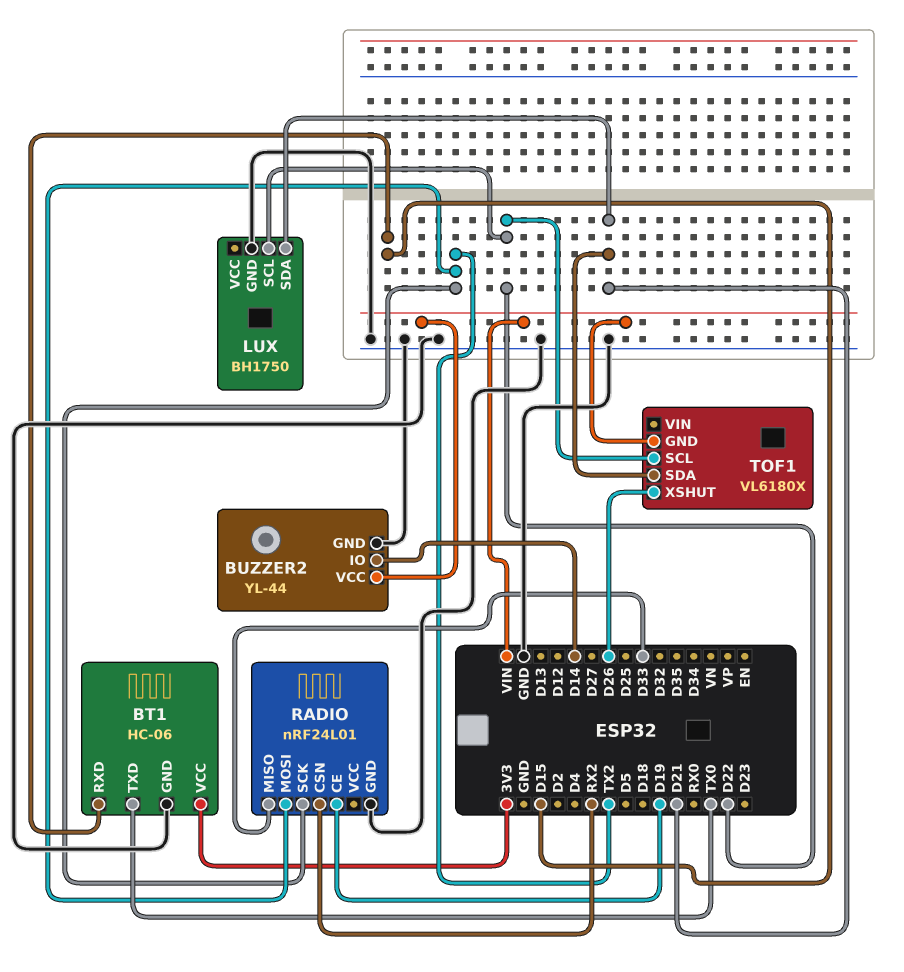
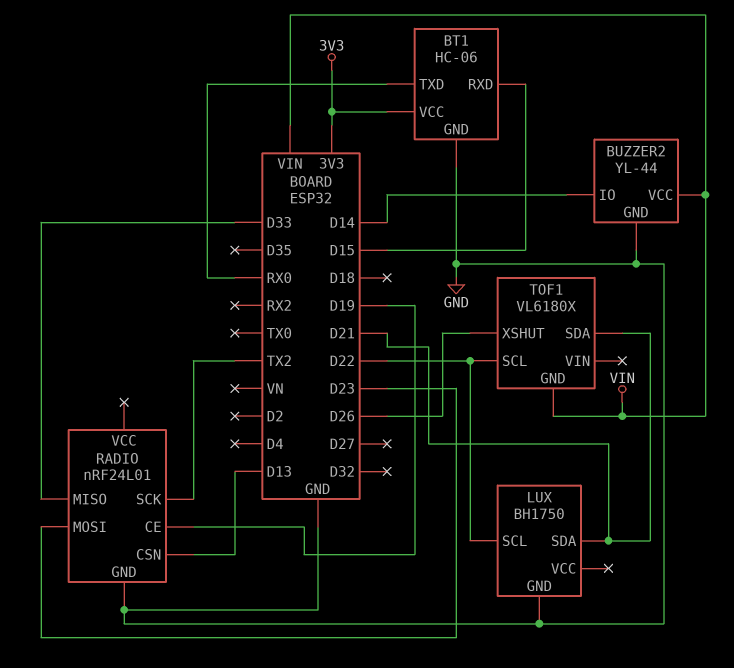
BT1 pin TXD: TX0 -> RX0
RADIO pin CSN: RX2 -> D13
RADIO pin MOSI: TX2 -> D23

